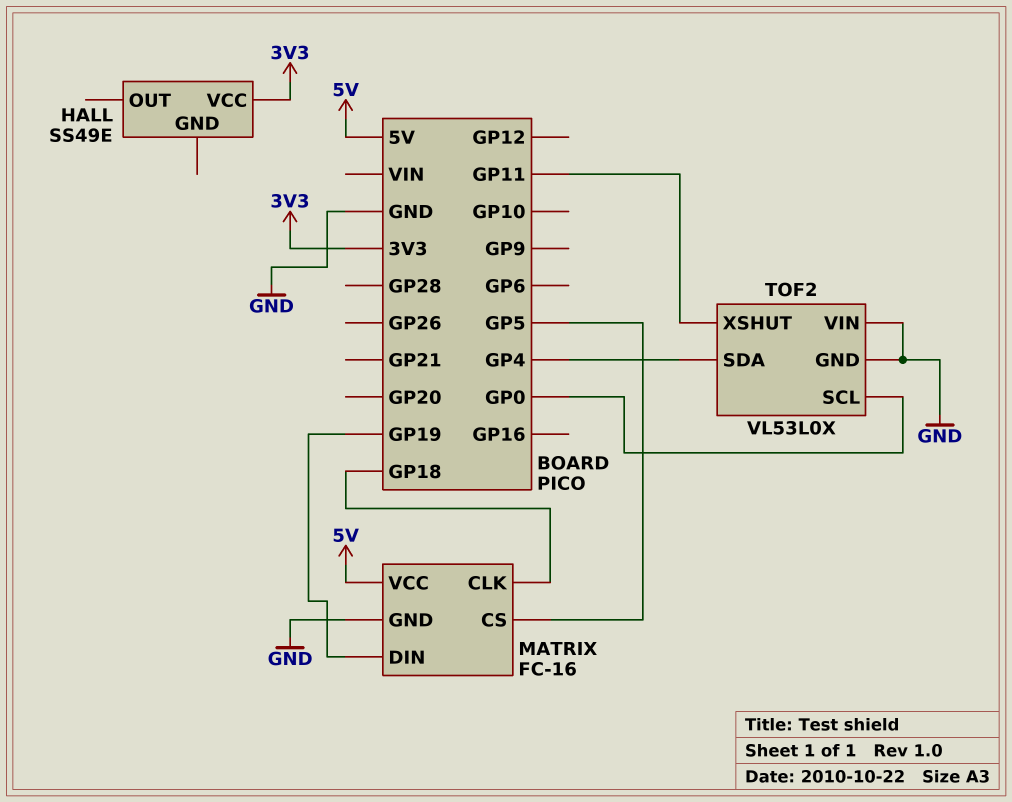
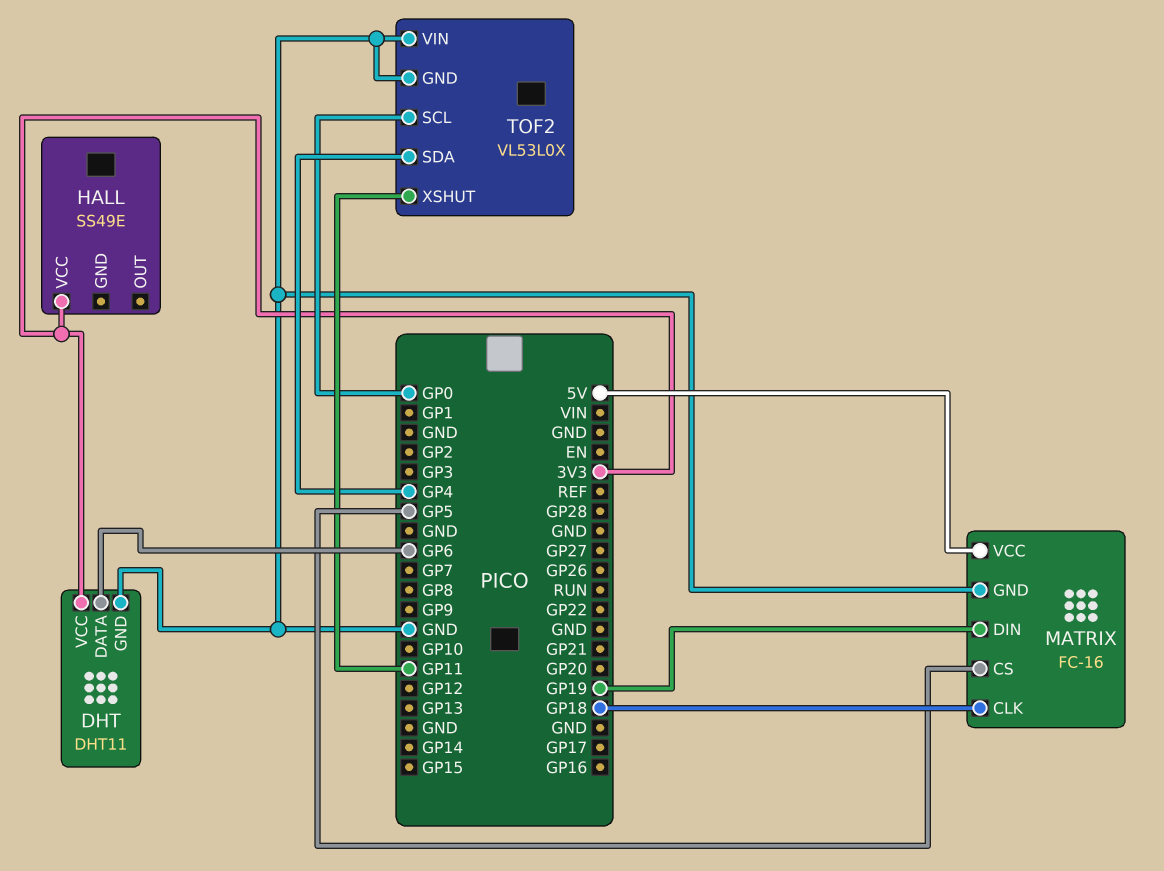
DHT: none -> DHT11
DHT pin DATA: none -> GP6
DHT pin GND: none -> GND
DHT pin VCC: none -> 3V3

